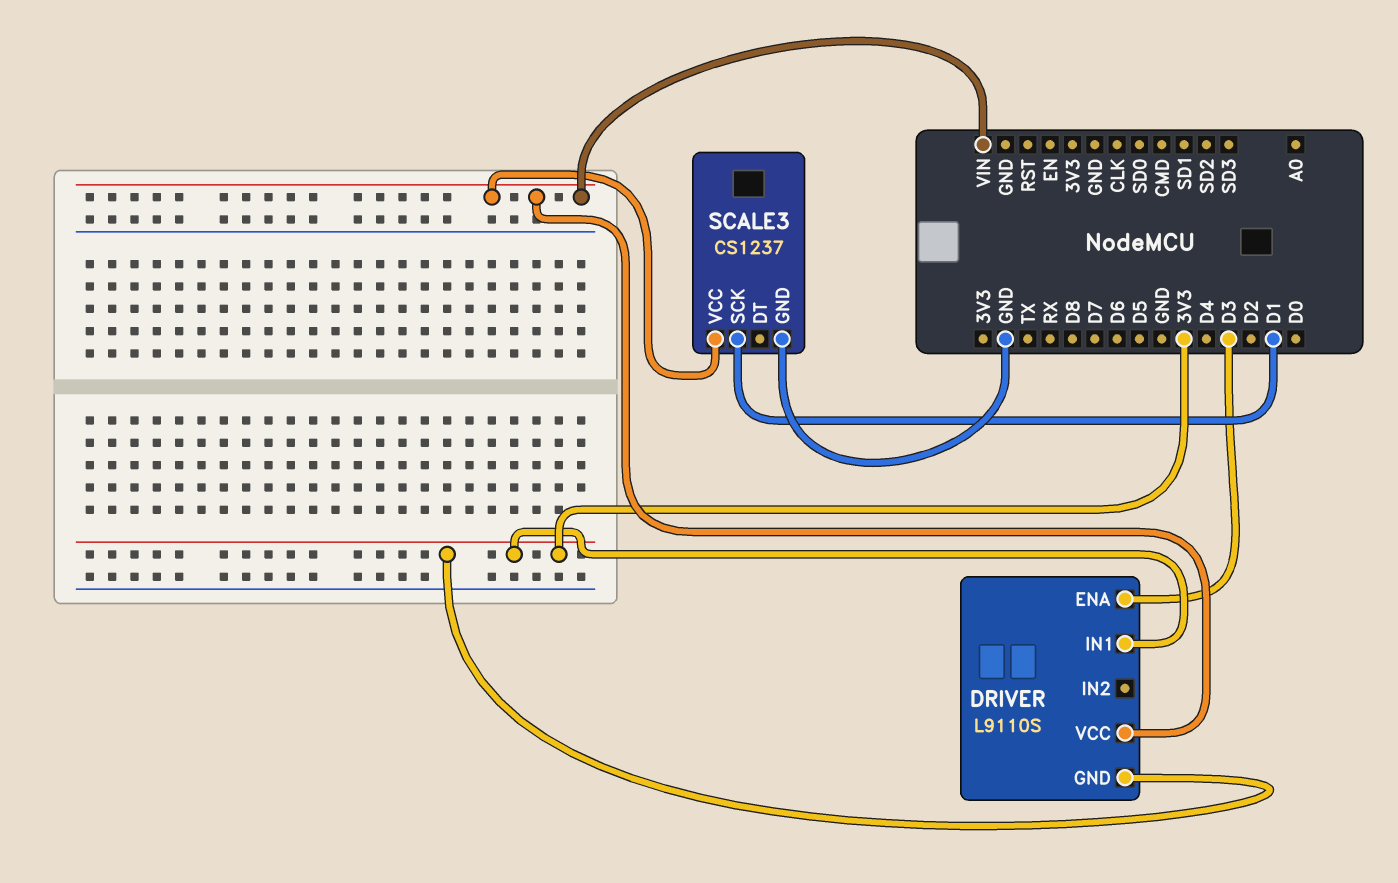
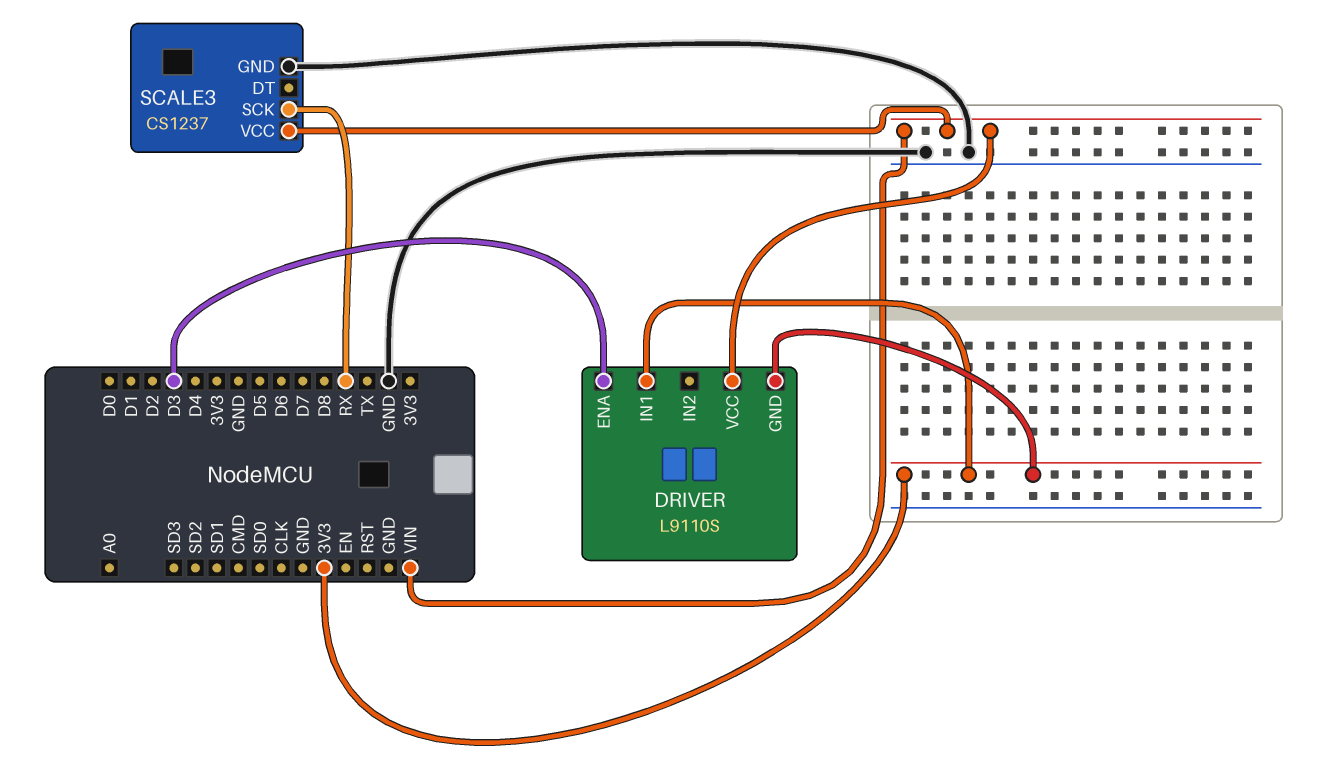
SCALE3 pin SCK: D1 -> RX

